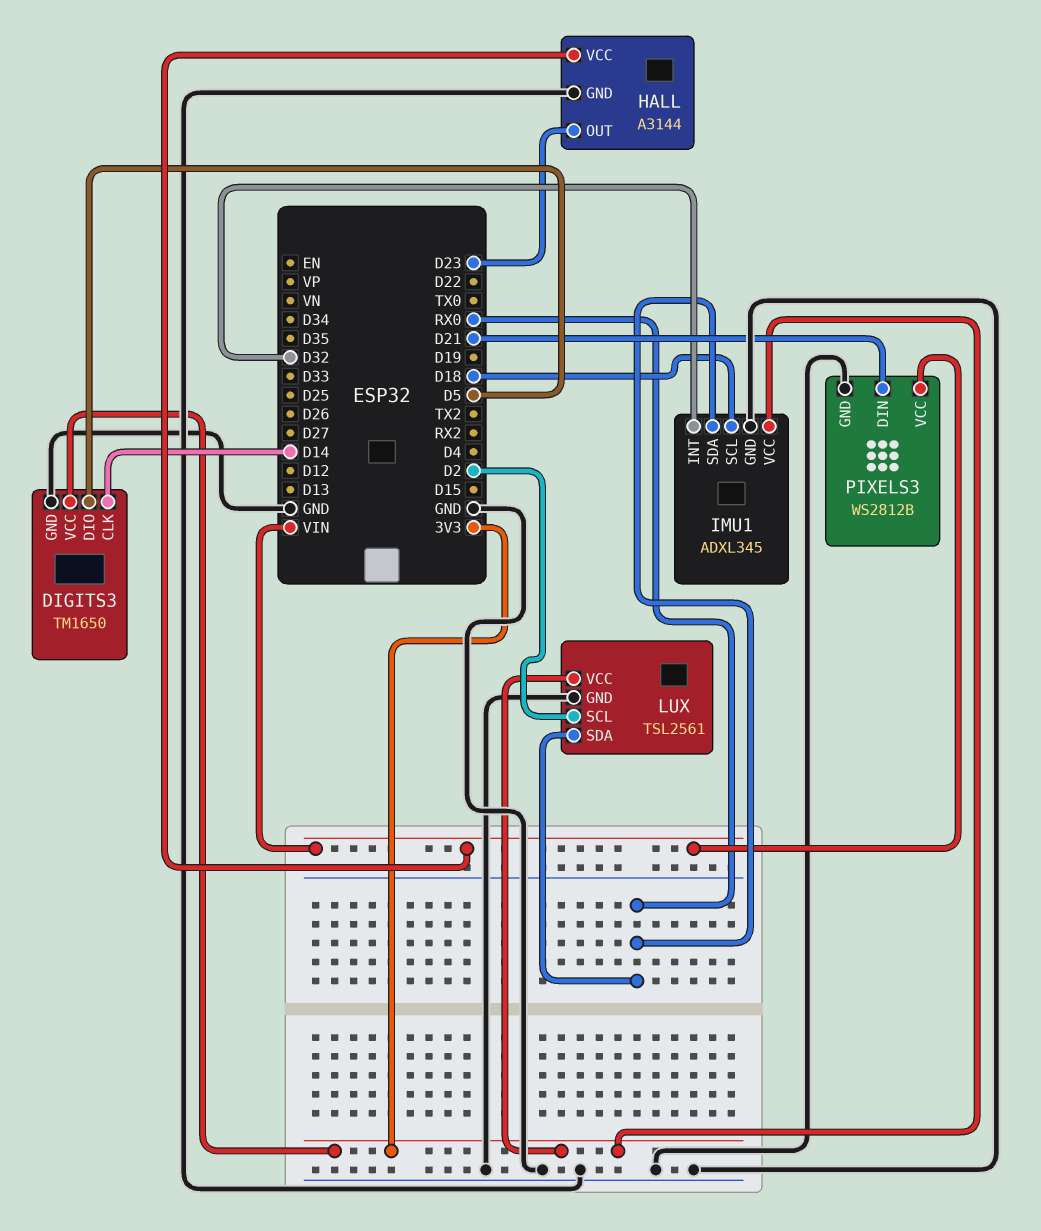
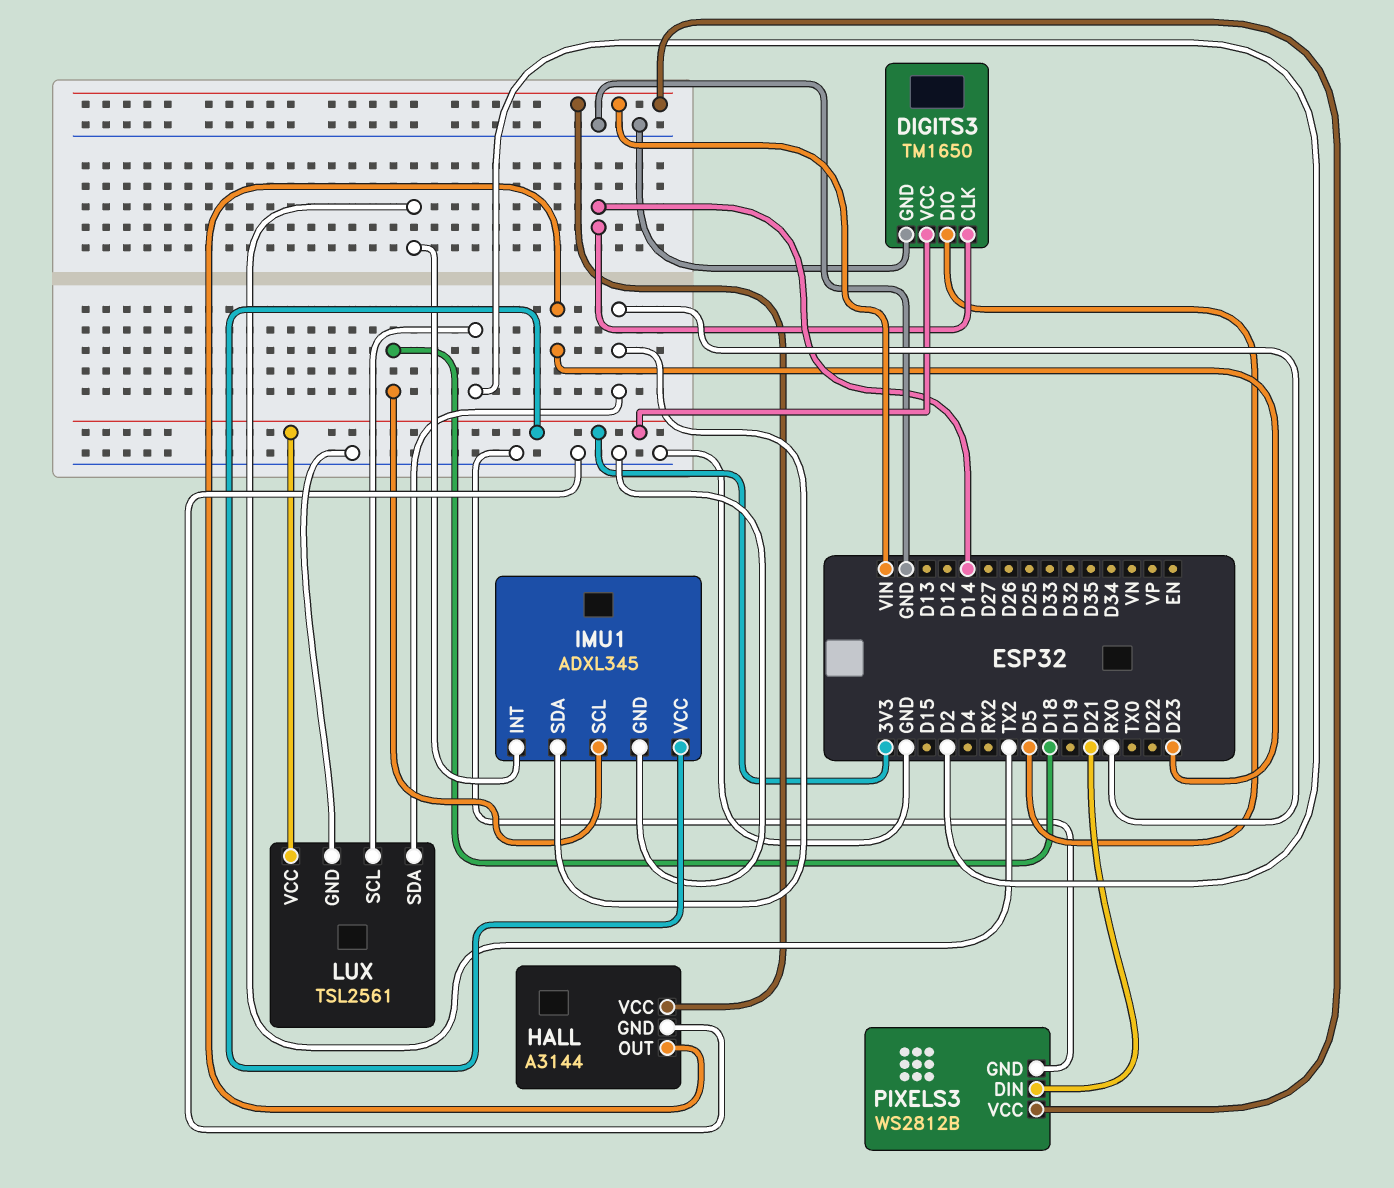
IMU1 pin INT: D32 -> TX2

